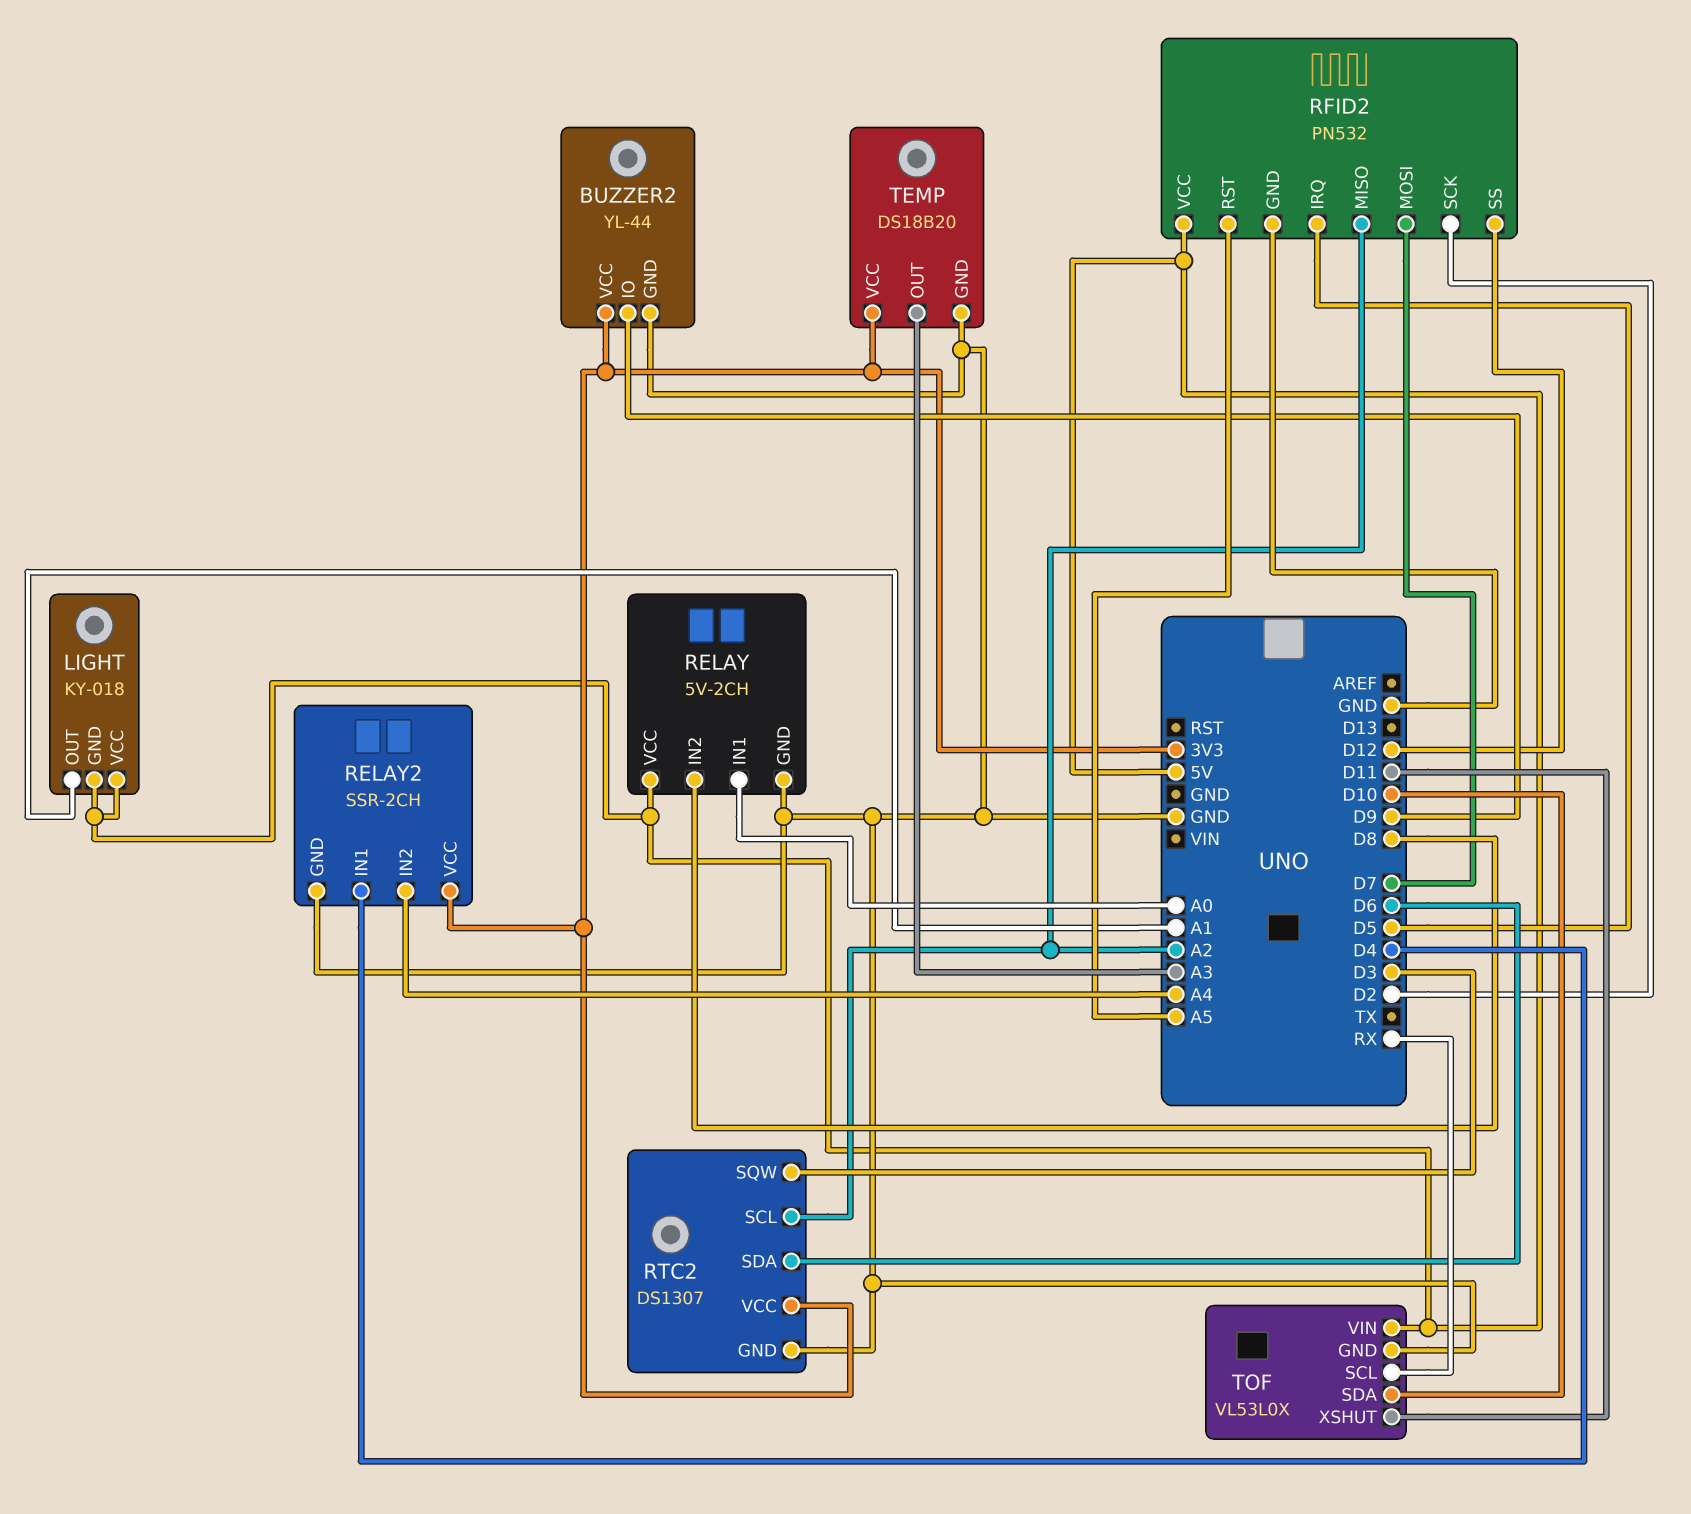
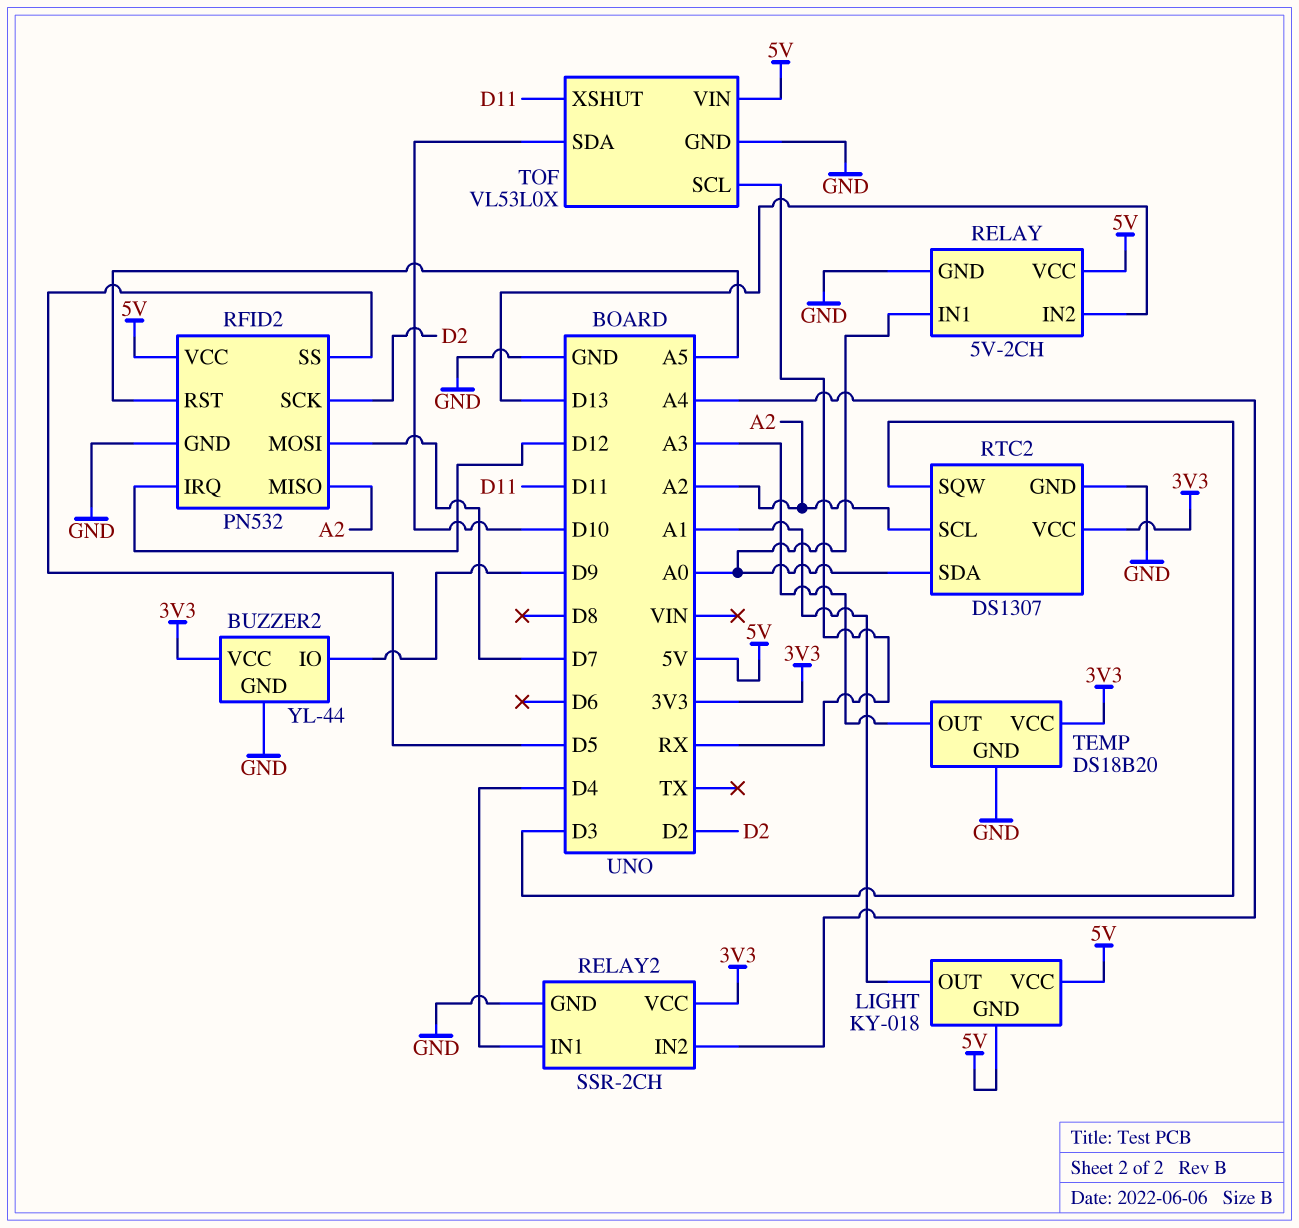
RELAY pin IN2: D8 -> D13
RFID2 pin IRQ: D5 -> D12
RFID2 pin SS: D12 -> D5
RTC2 pin SDA: D6 -> A0

